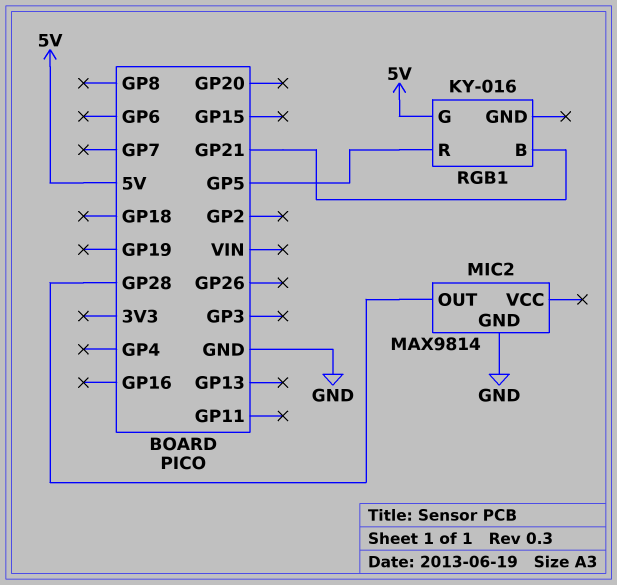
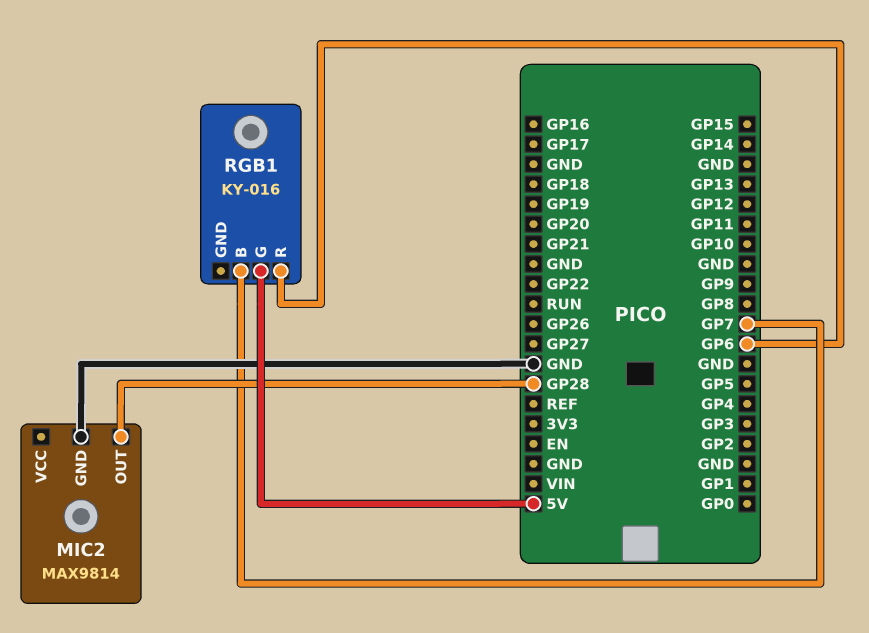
RGB1 pin B: GP21 -> GP7
RGB1 pin R: GP5 -> GP6

